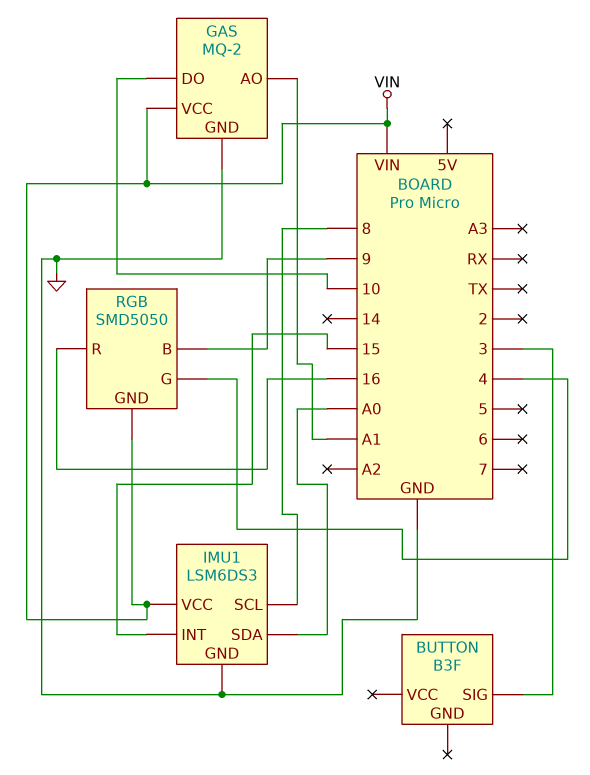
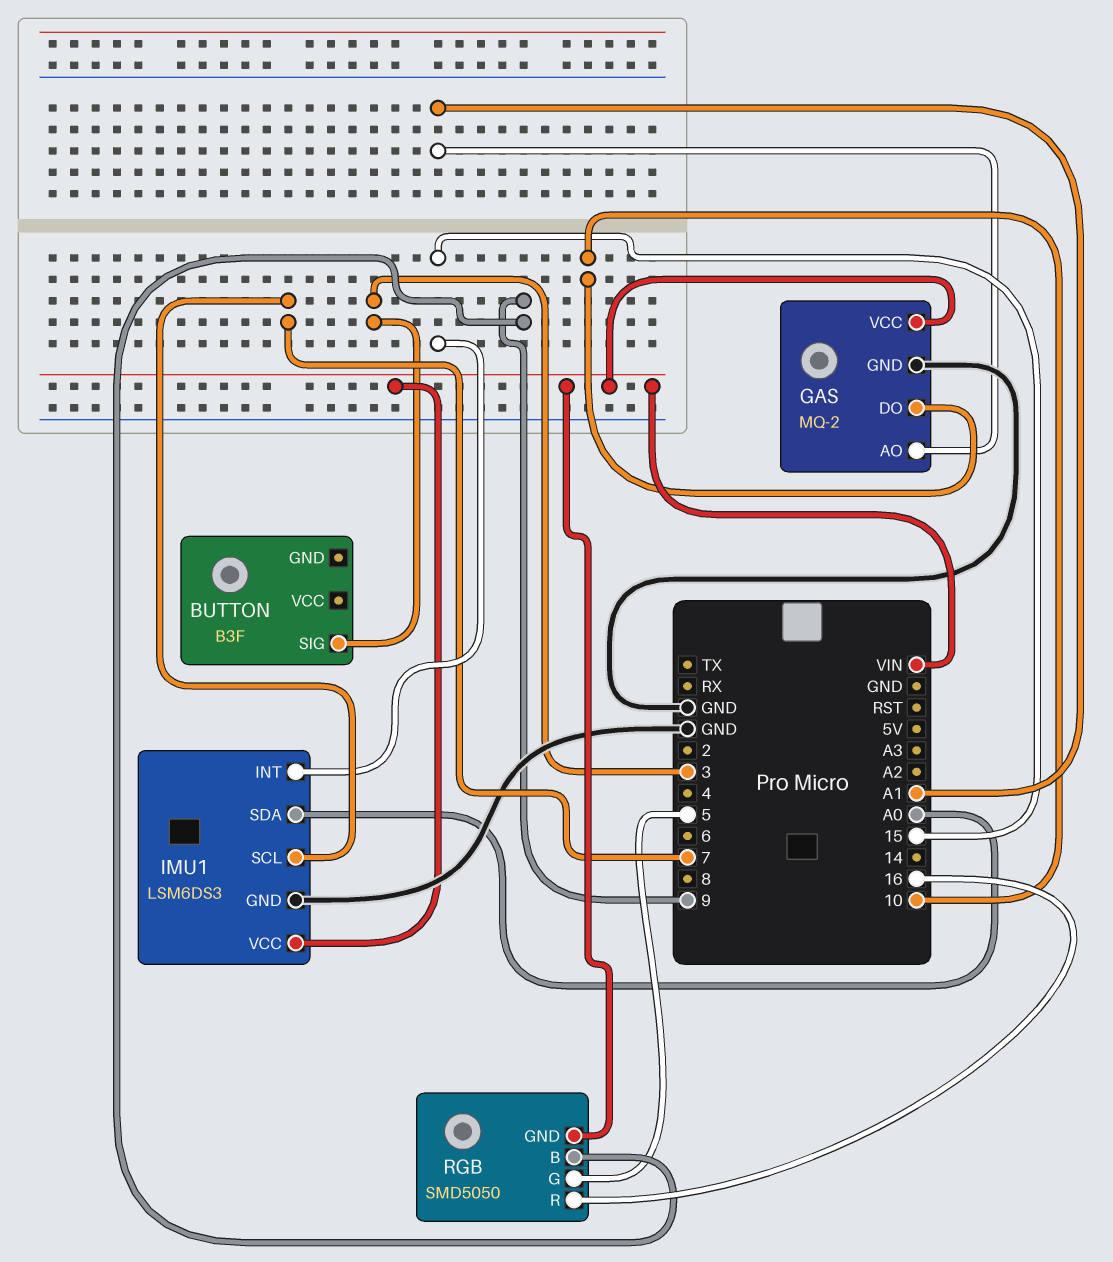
IMU1 pin SCL: 8 -> 7
RGB pin G: 4 -> 5

